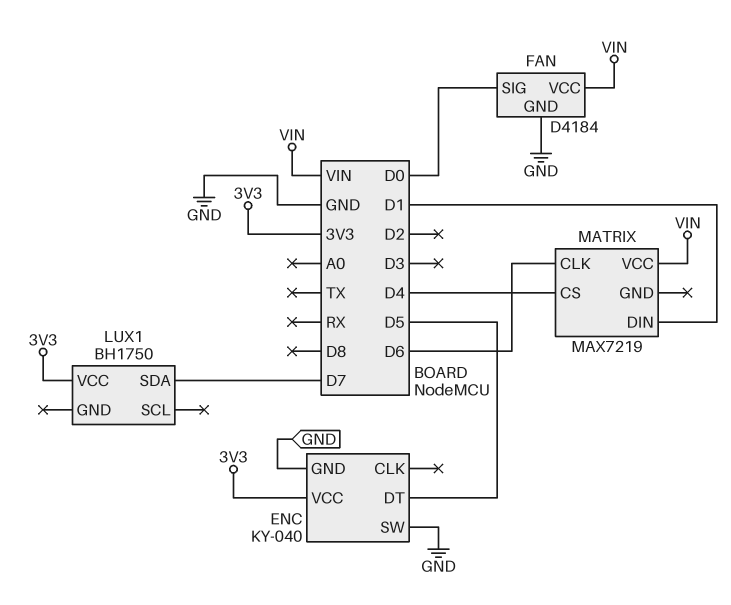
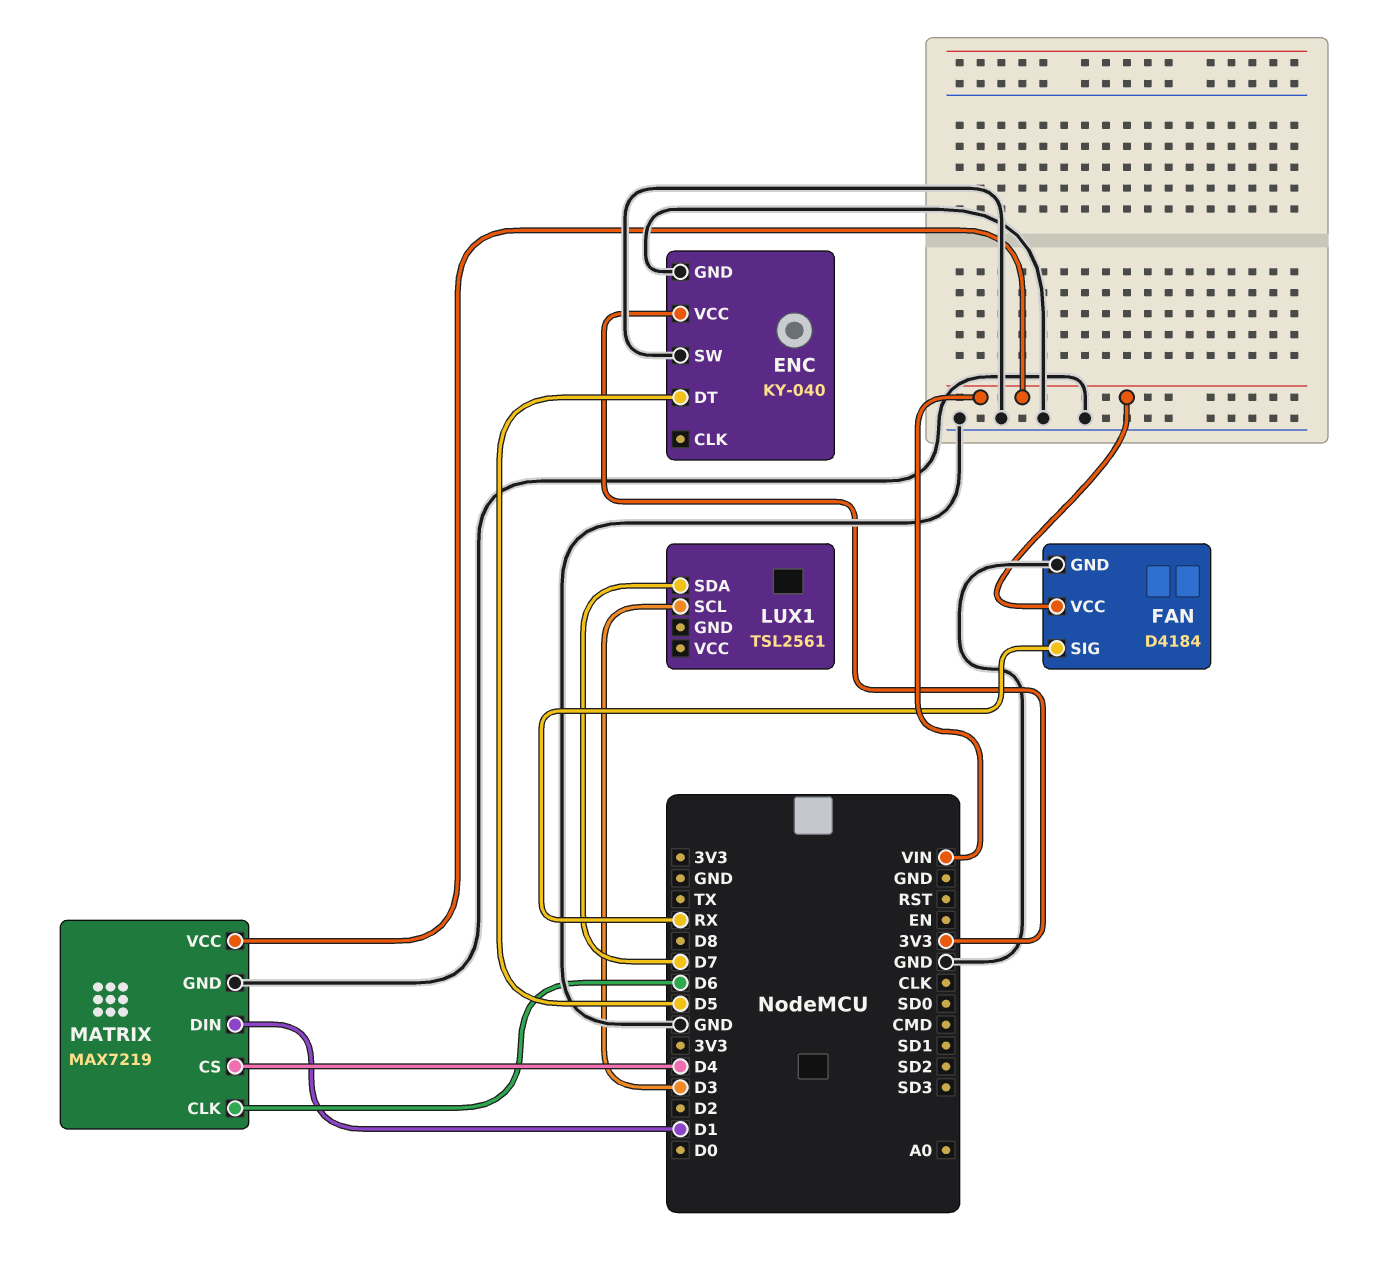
FAN pin SIG: D0 -> RX
LUX1: BH1750 -> TSL2561
LUX1 pin SCL: none -> D3
LUX1 pin VCC: 3V3 -> none
MATRIX pin GND: none -> GND

